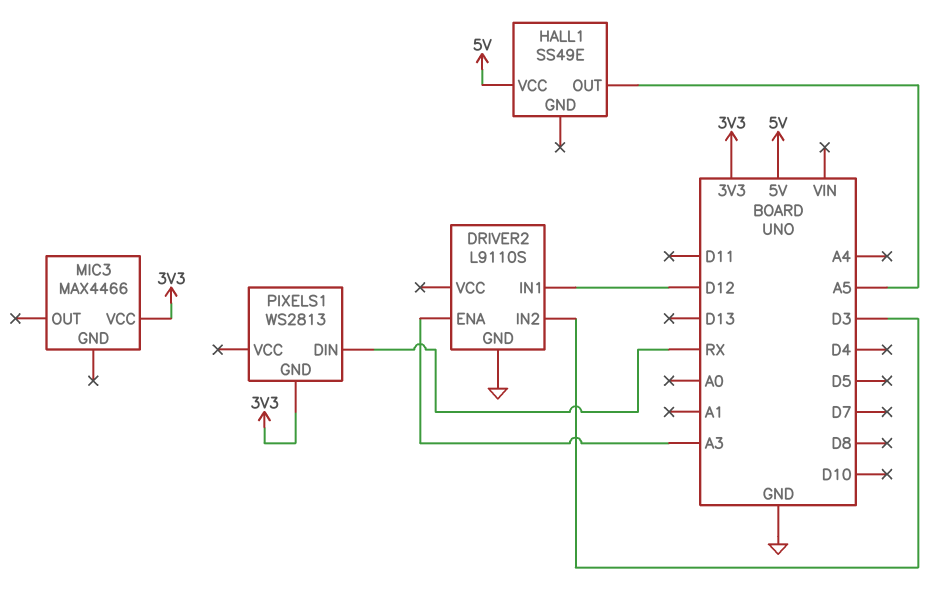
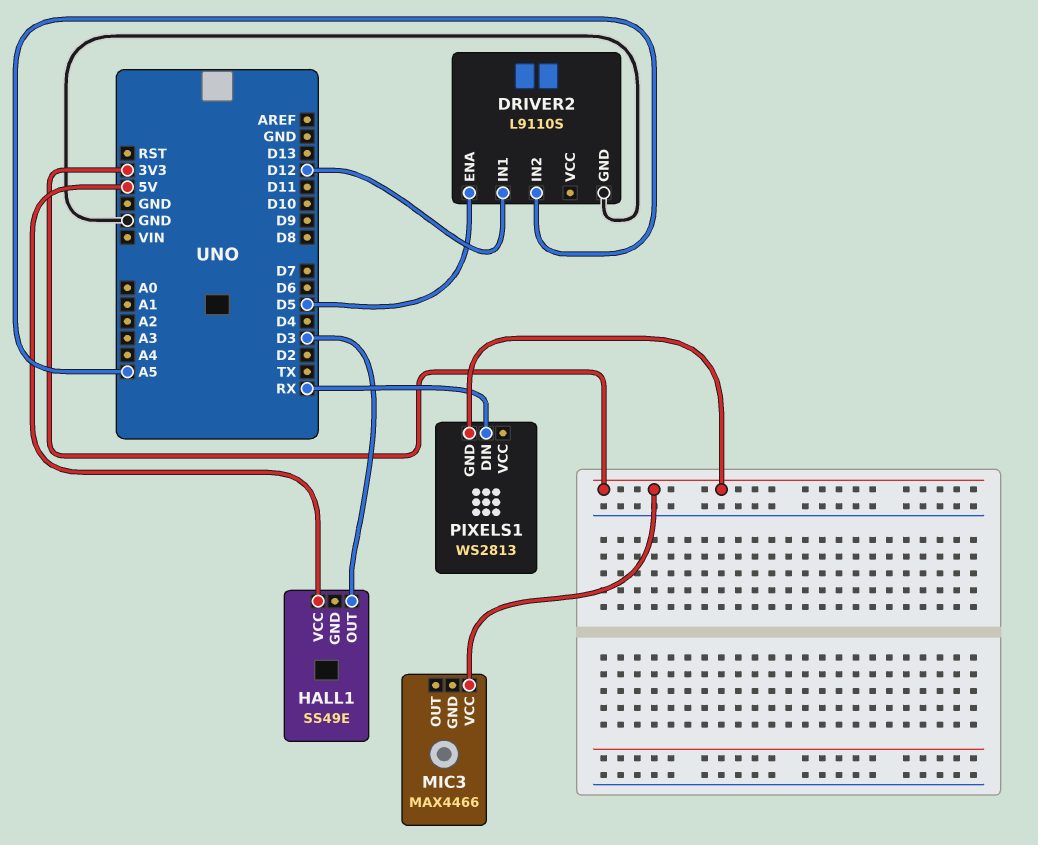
DRIVER2 pin ENA: A3 -> D5
DRIVER2 pin IN2: D3 -> A5
HALL1 pin OUT: A5 -> D3

